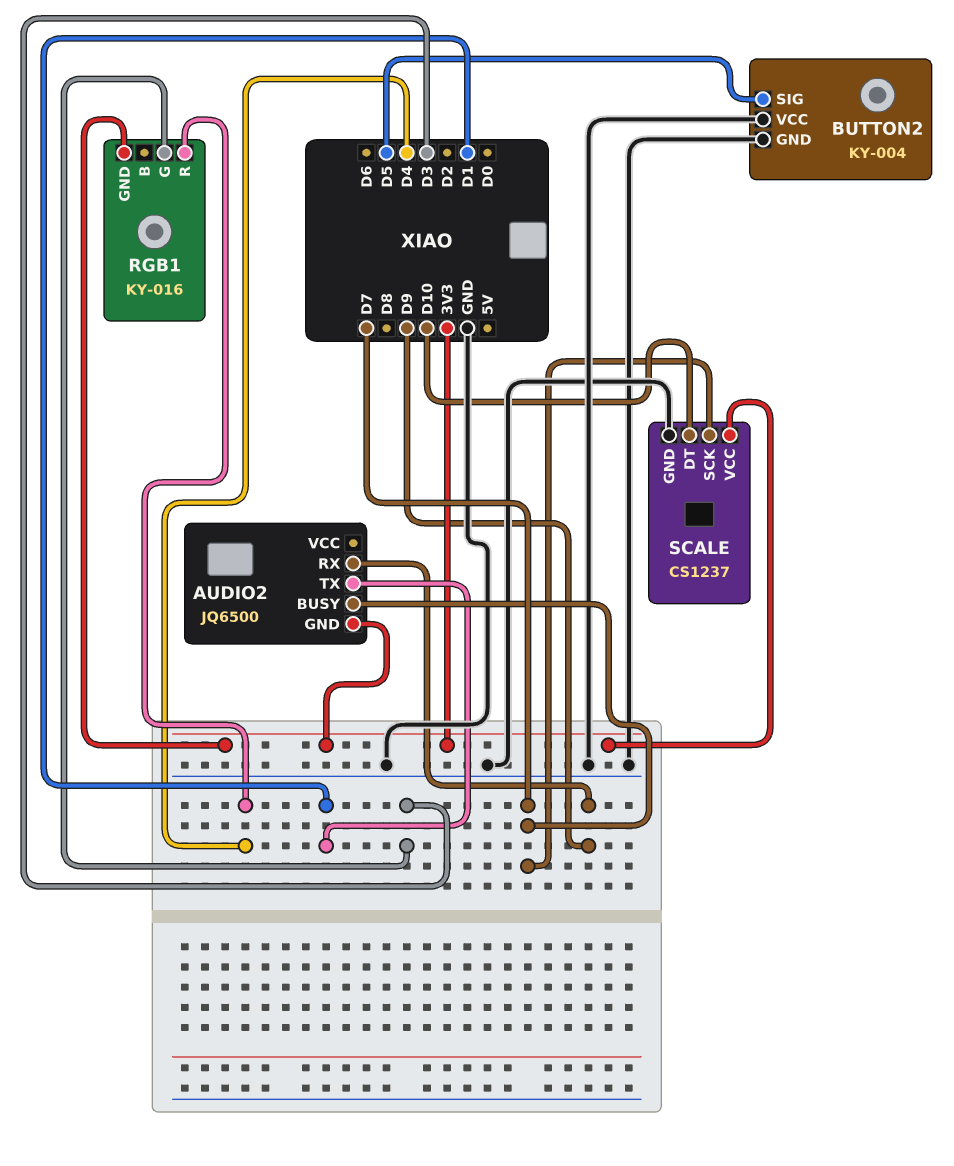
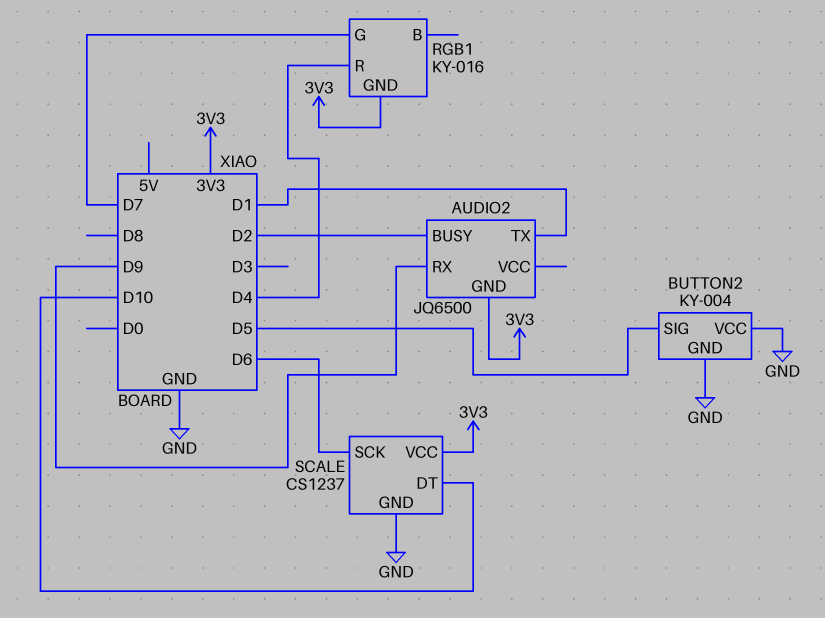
AUDIO2 pin BUSY: D7 -> D2
RGB1 pin G: D3 -> D7
SCALE pin SCK: D7 -> D6

